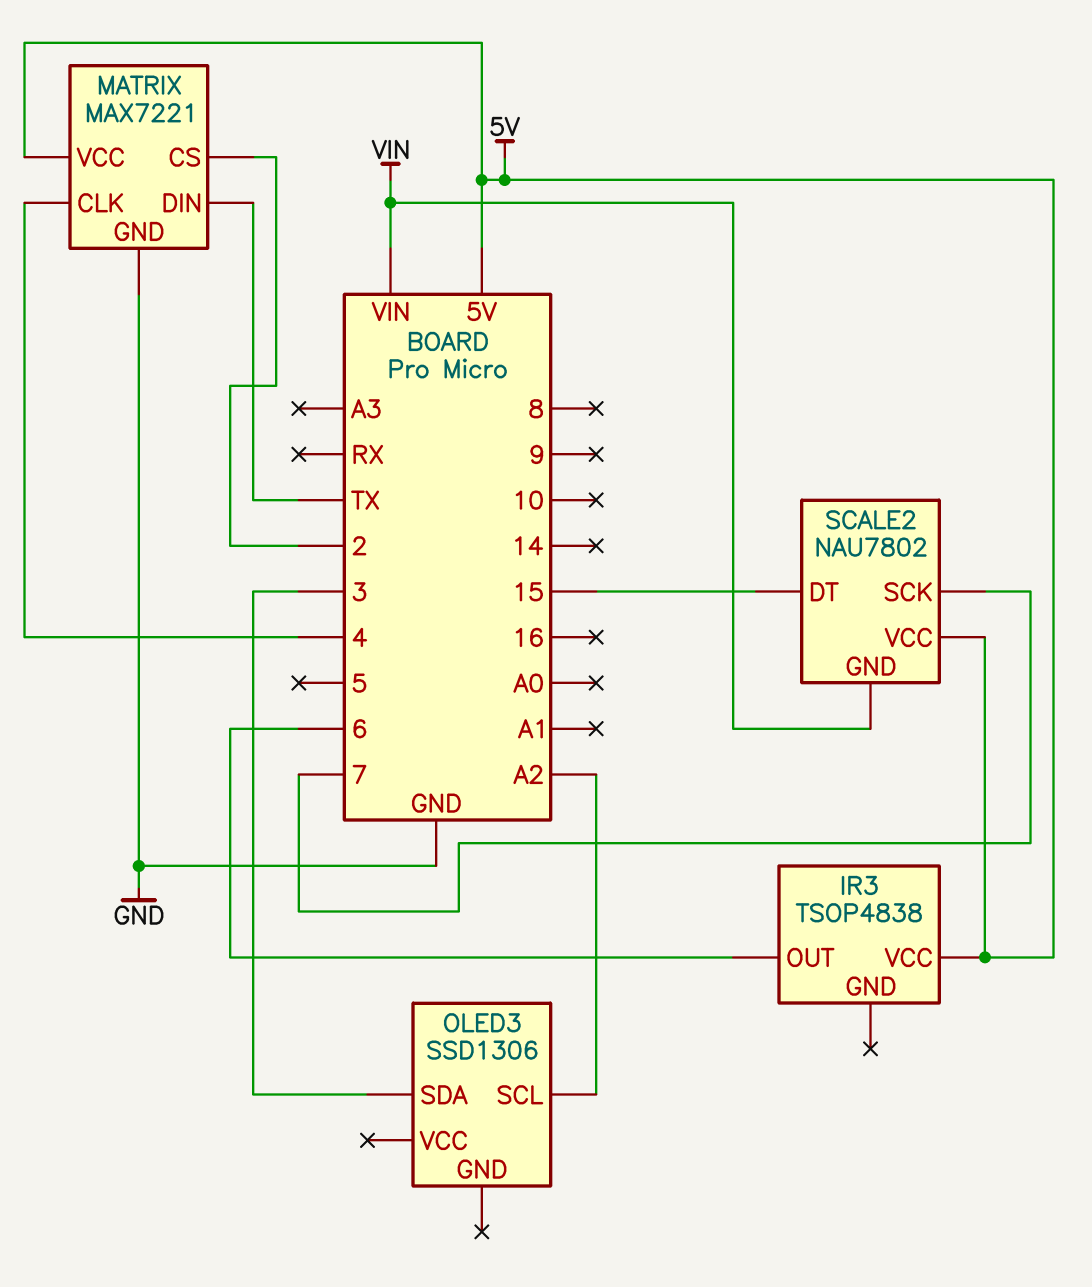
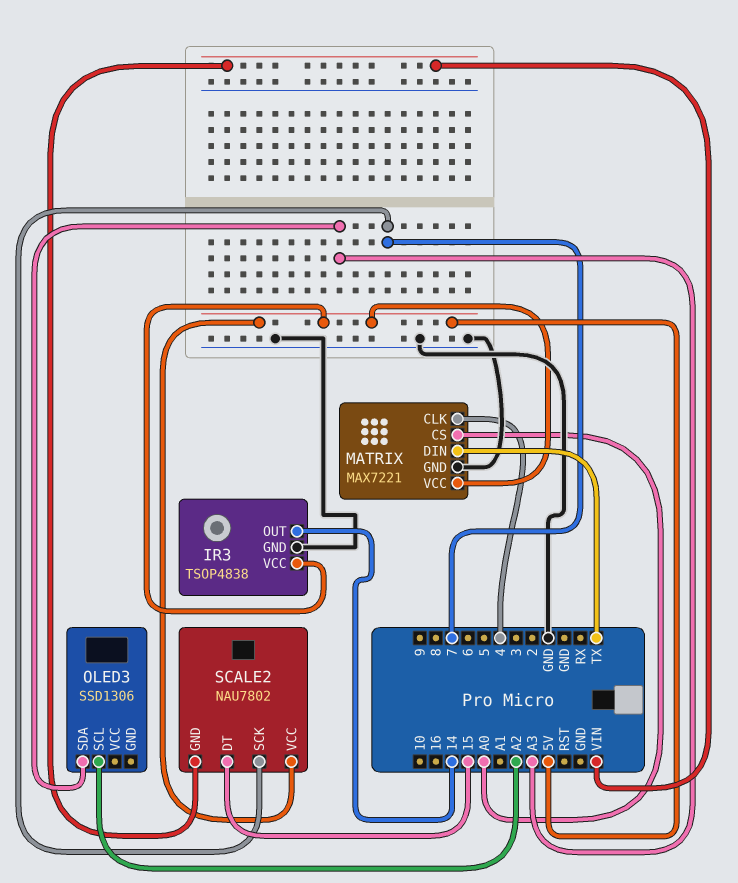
IR3 pin GND: none -> GND
IR3 pin OUT: 6 -> 14
MATRIX pin CS: 2 -> A0
OLED3 pin SDA: 3 -> A3

